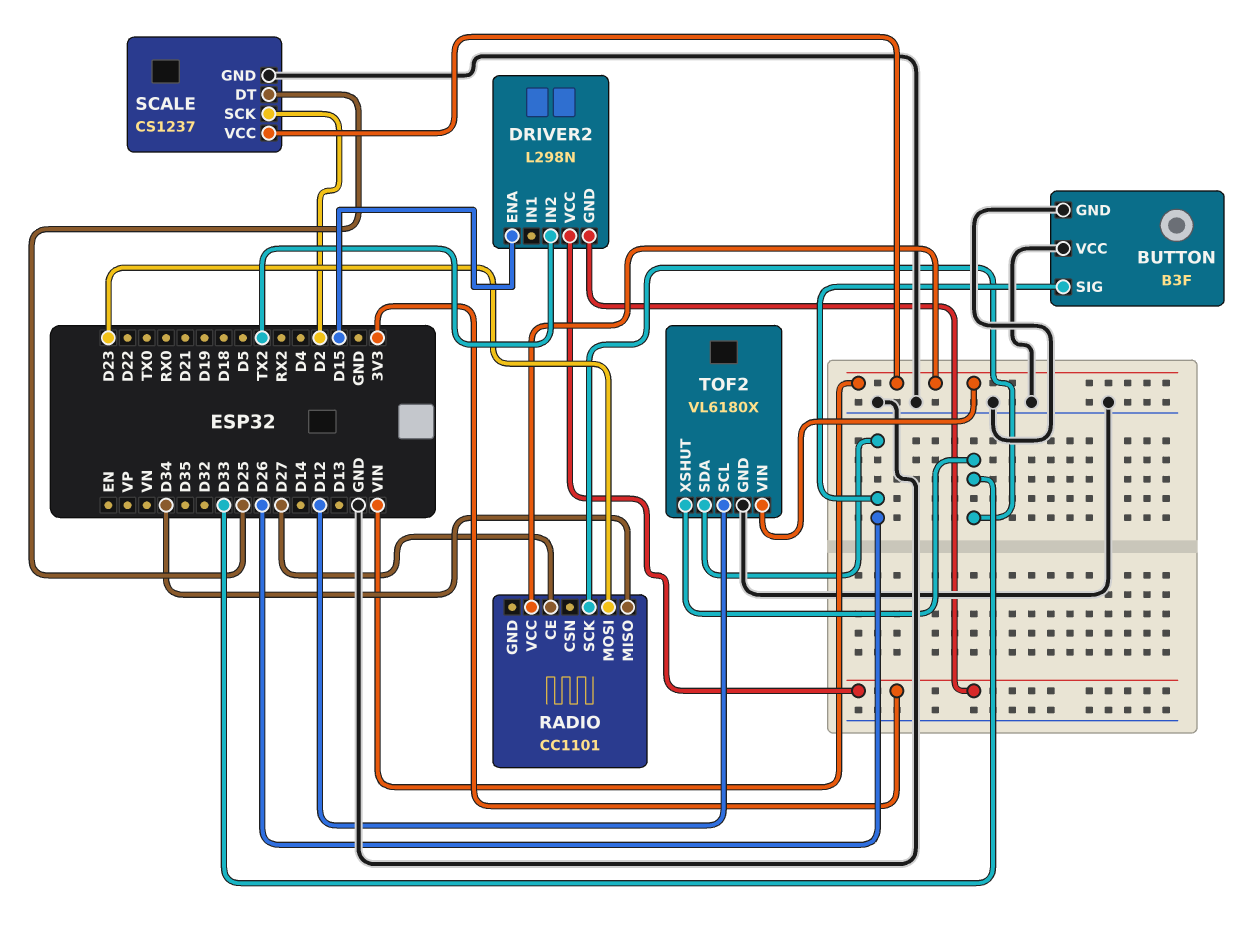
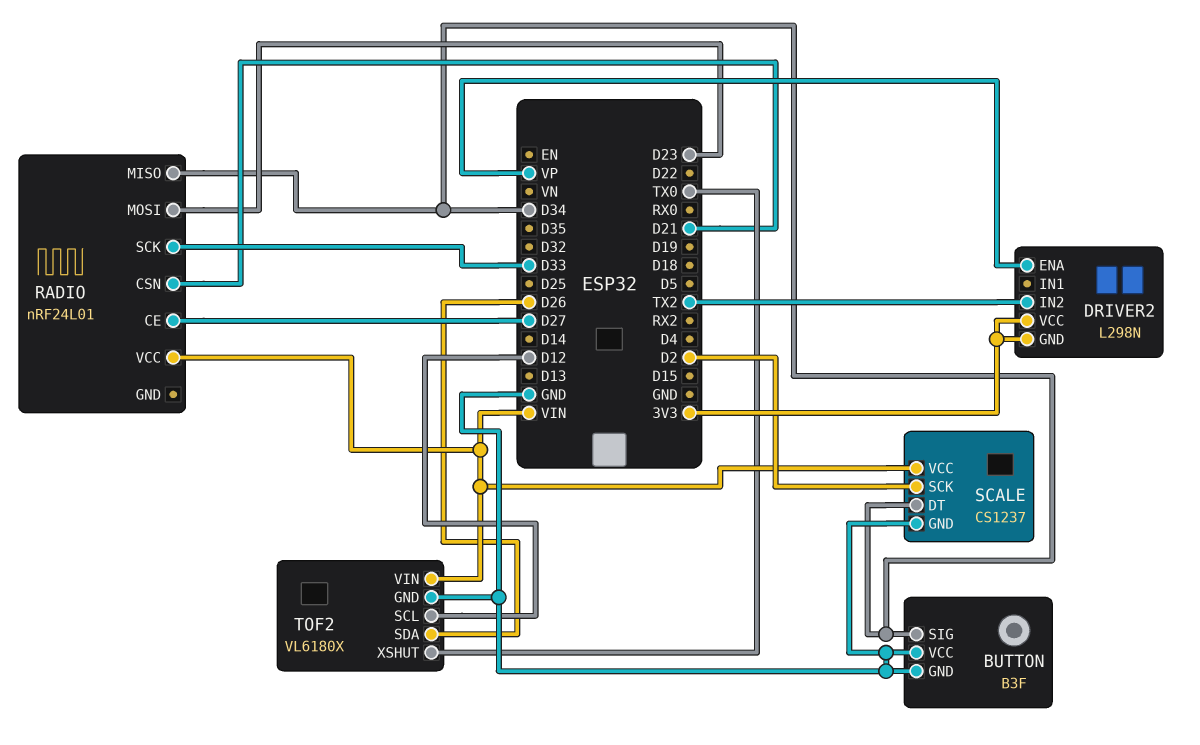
BUTTON pin SIG: D26 -> D34
DRIVER2 pin ENA: D15 -> VP
RADIO: CC1101 -> nRF24L01
RADIO pin CSN: none -> D21
SCALE pin DT: D25 -> D34
TOF2 pin XSHUT: D33 -> TX0

